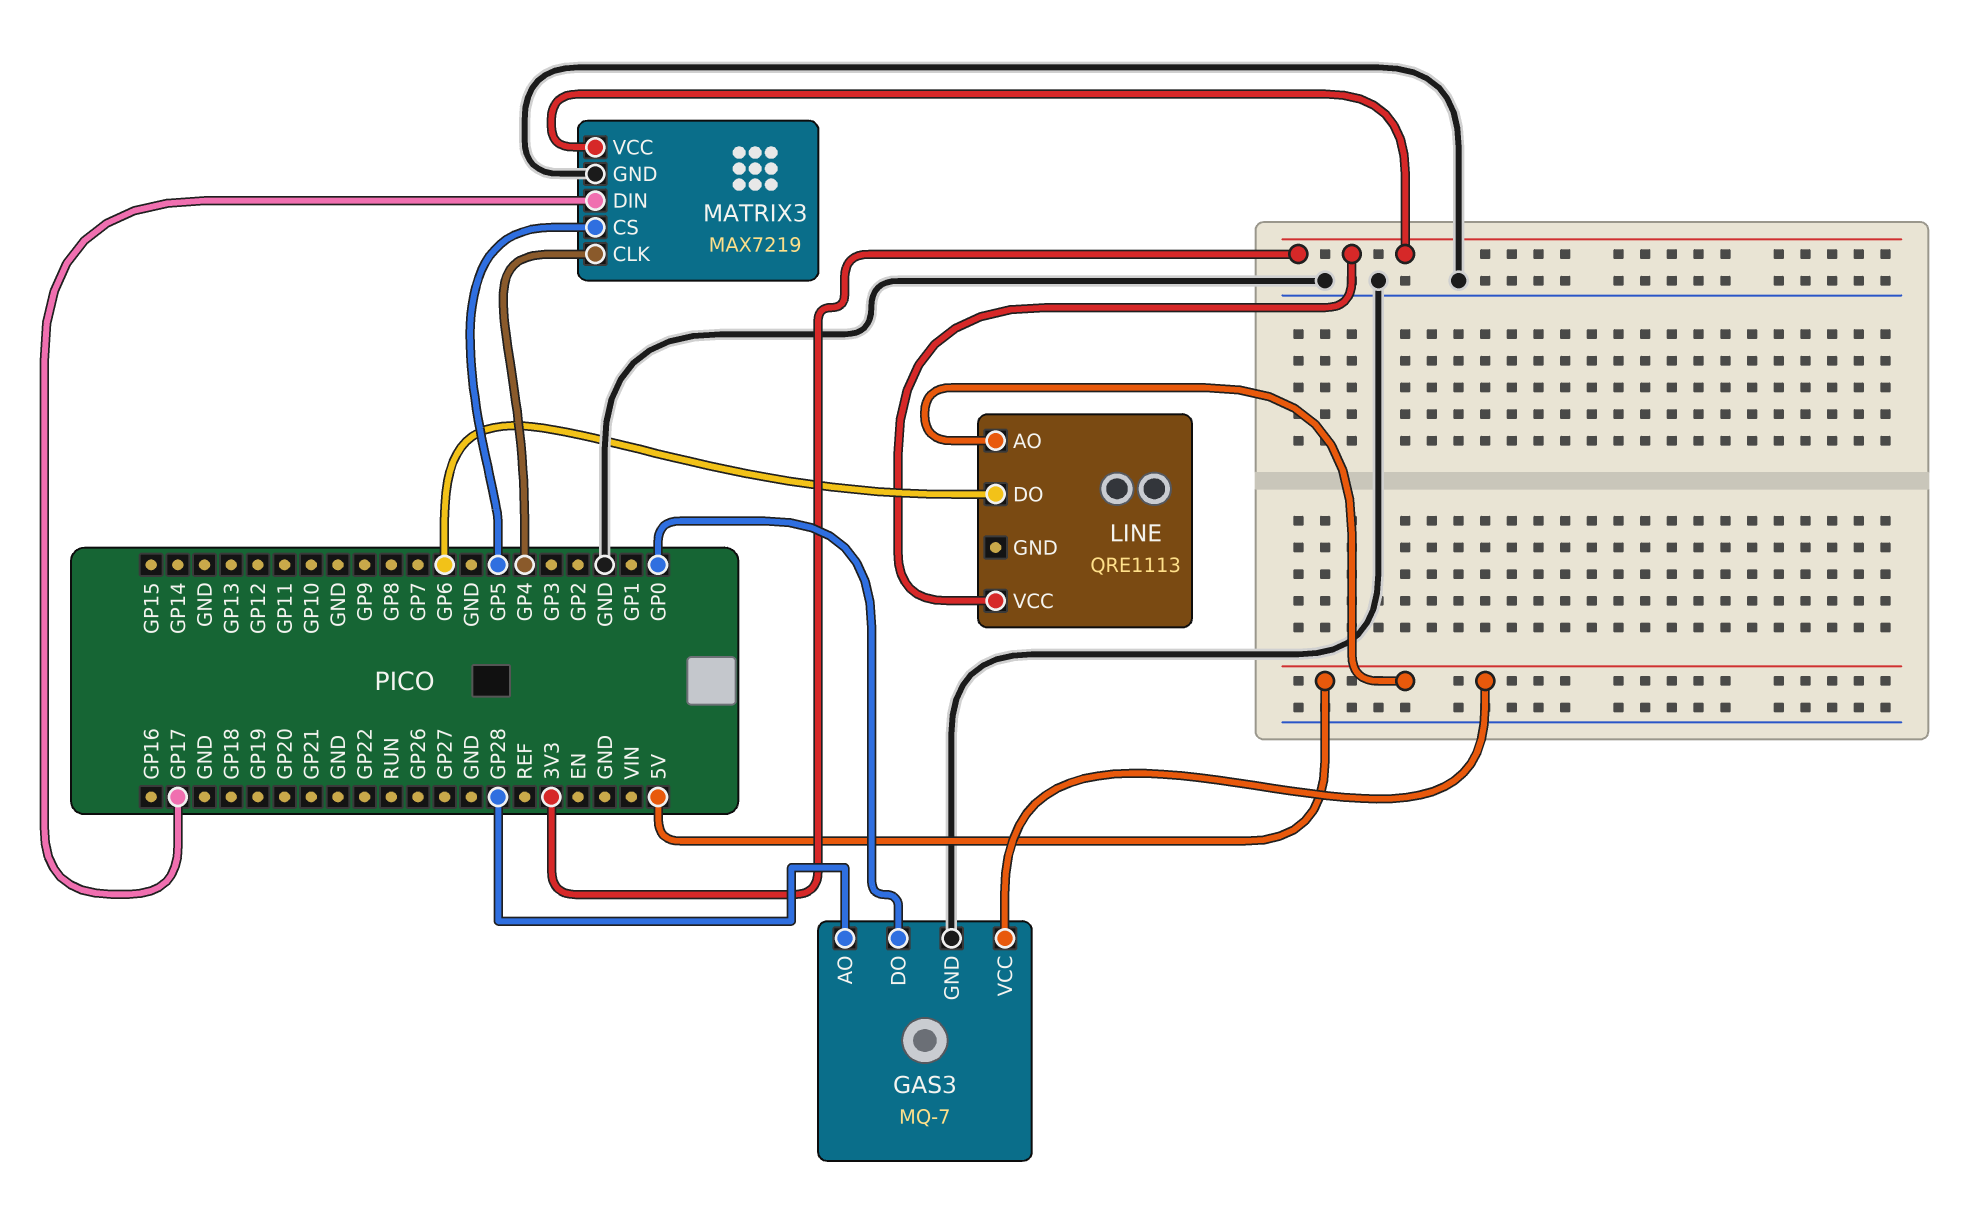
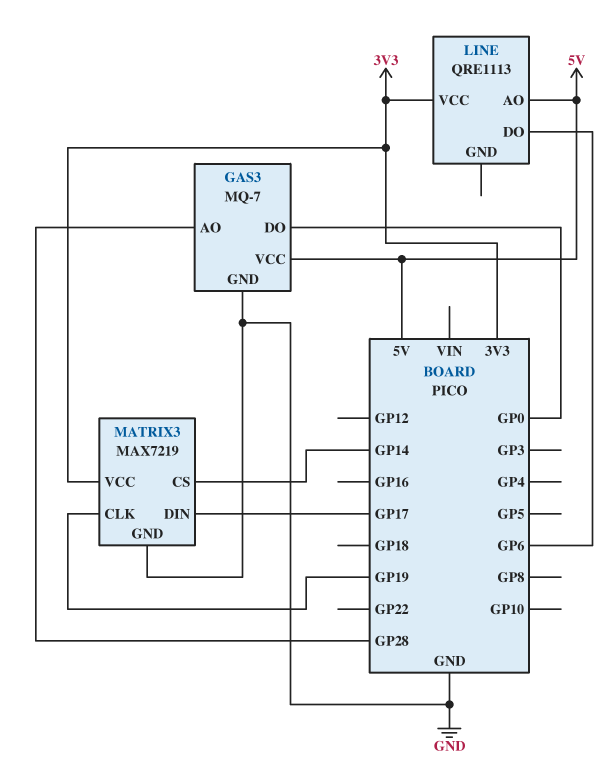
MATRIX3 pin CLK: GP4 -> GP19
MATRIX3 pin CS: GP5 -> GP14

